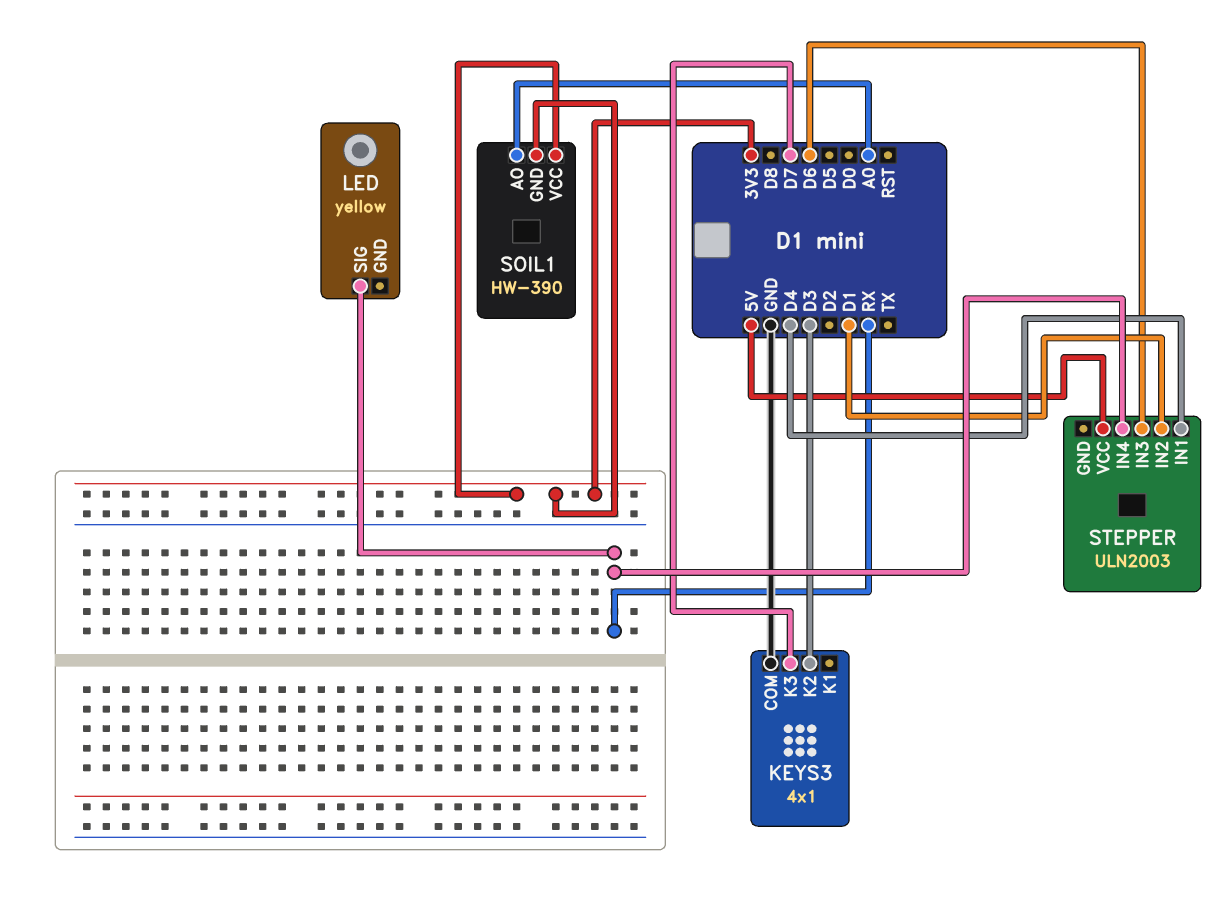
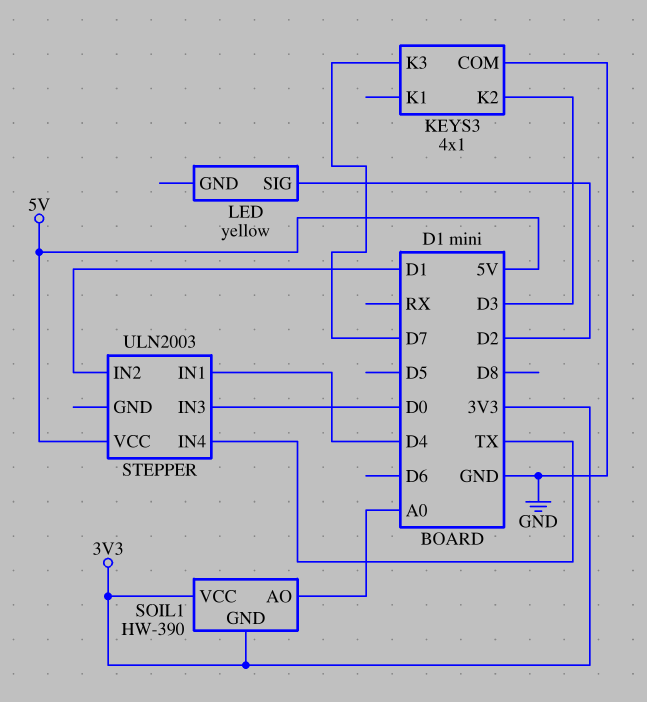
LED pin SIG: RX -> D2
STEPPER pin IN3: D6 -> D0
STEPPER pin IN4: RX -> TX

